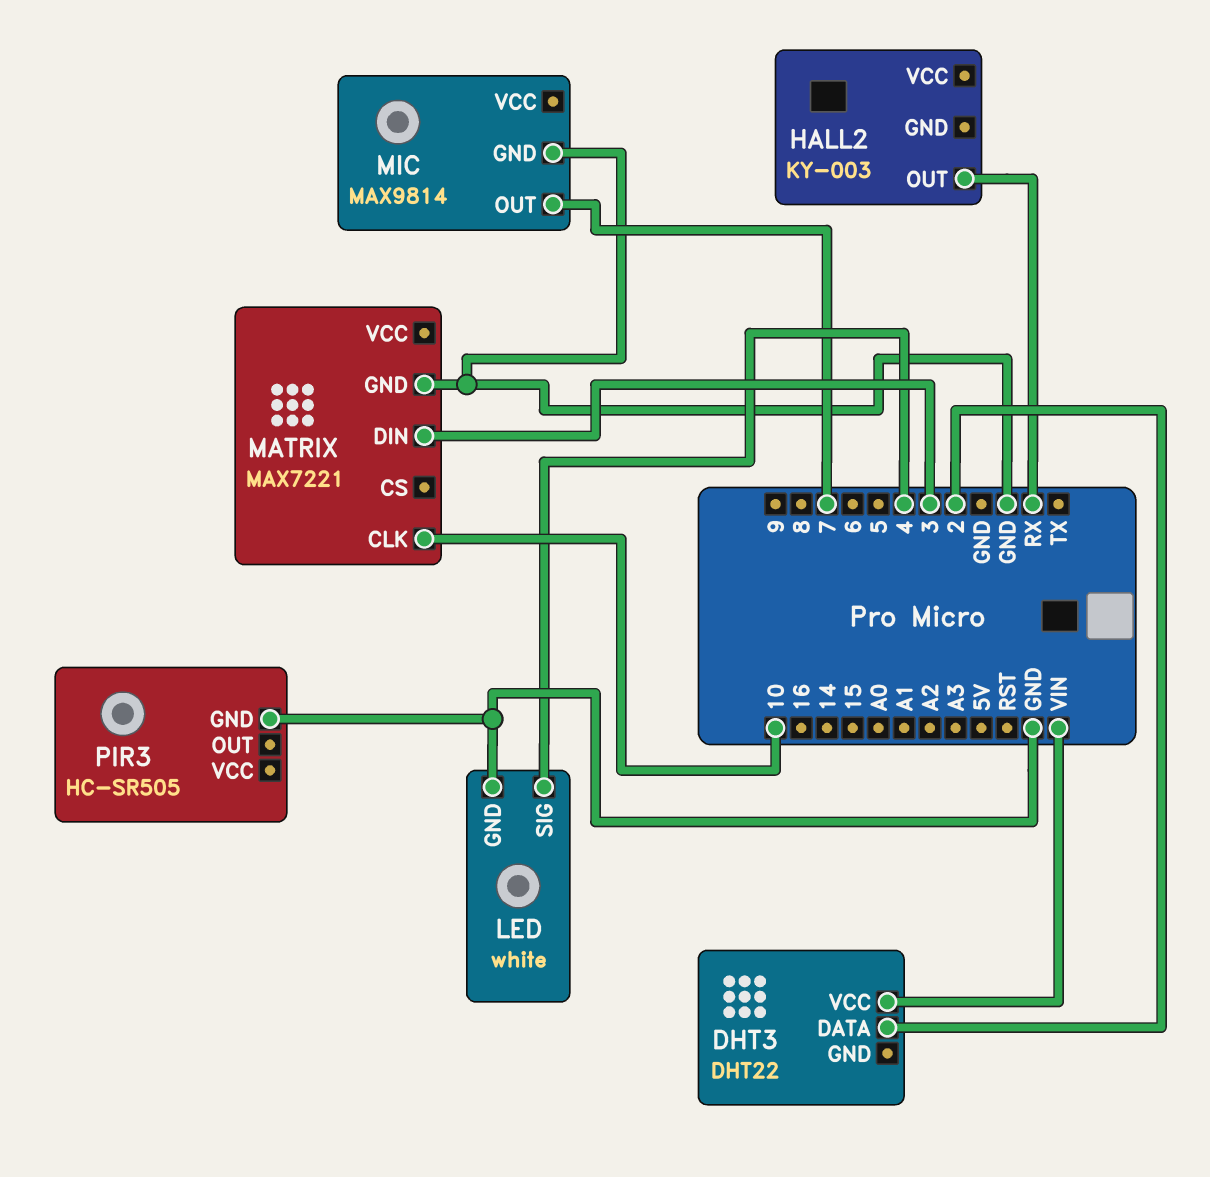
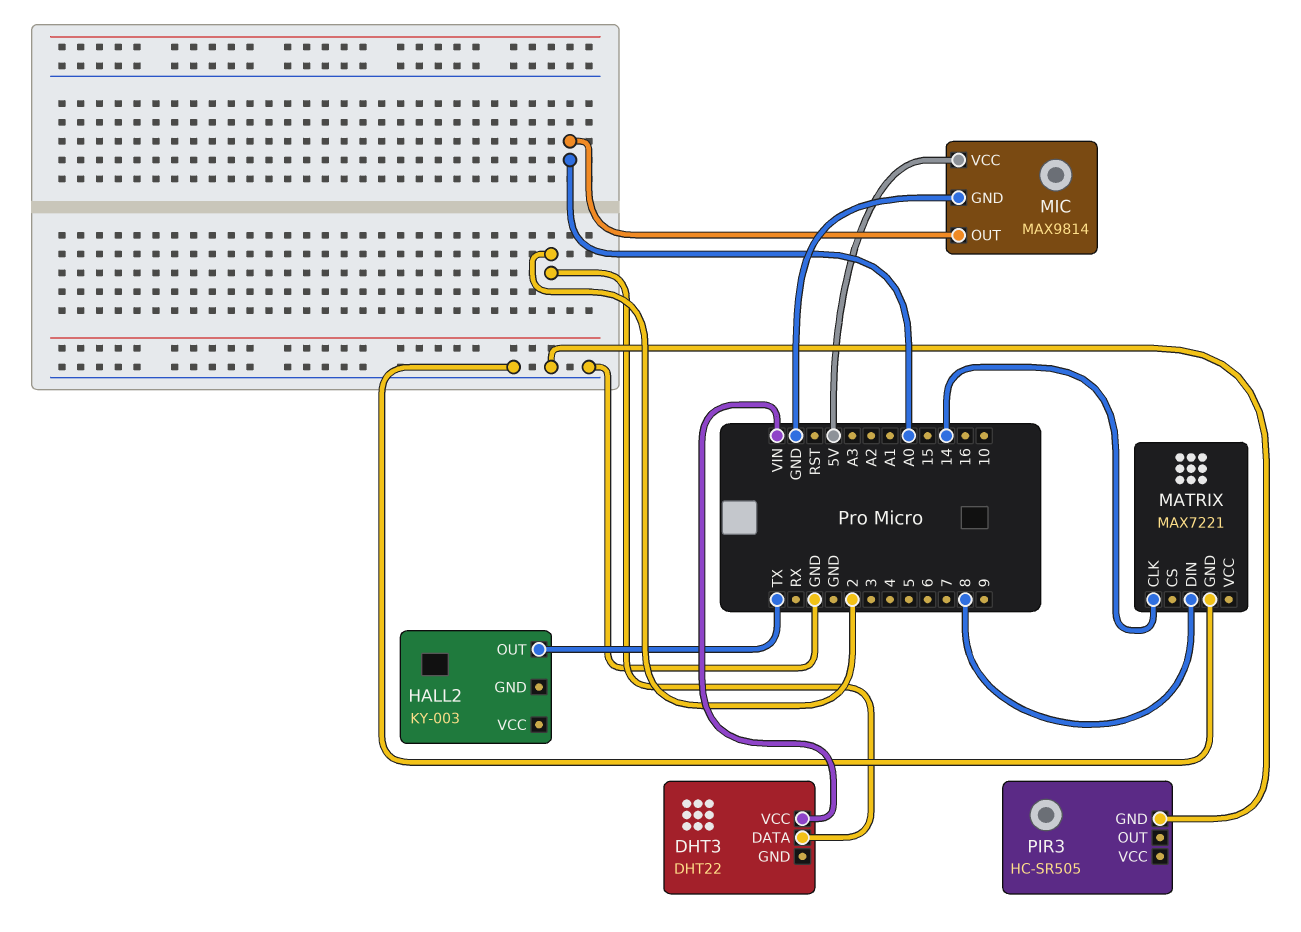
HALL2 pin OUT: RX -> TX
LED: white -> none
LED pin GND: GND -> none
LED pin SIG: 4 -> none
MATRIX pin CLK: 10 -> 14
MATRIX pin DIN: 3 -> 8
MIC pin OUT: 7 -> A0
MIC pin VCC: none -> 5V

